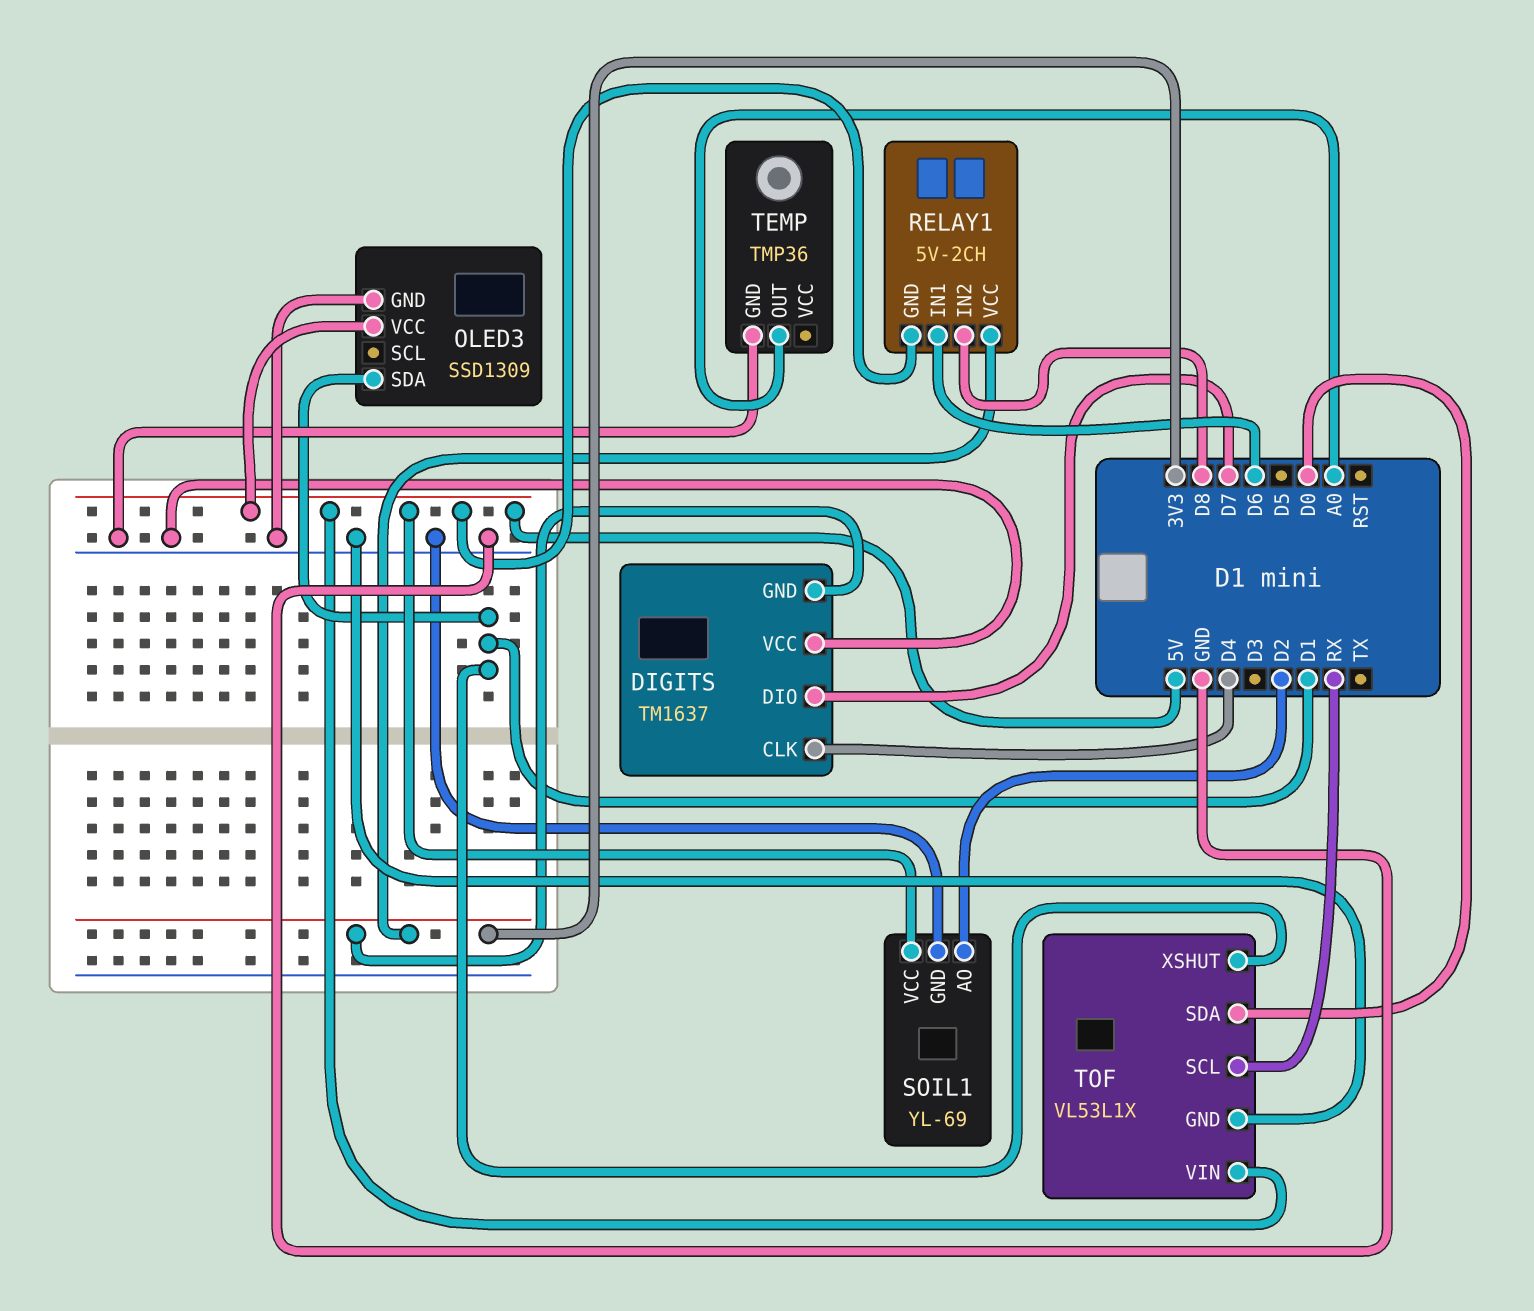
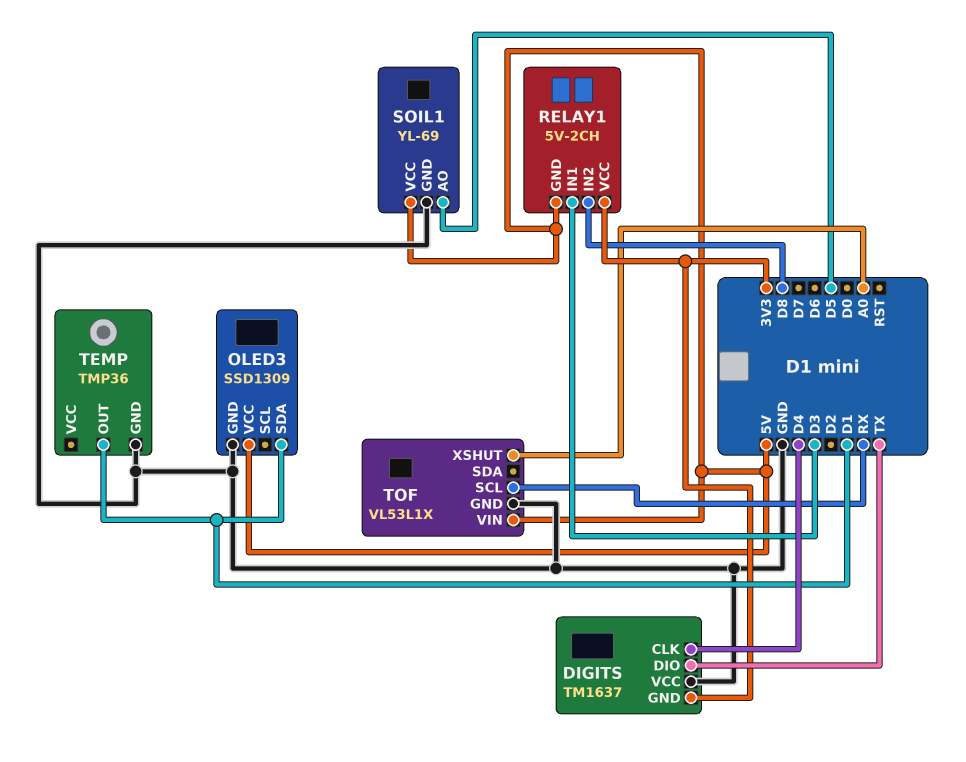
DIGITS pin DIO: D7 -> TX
RELAY1 pin IN1: D6 -> D3
SOIL1 pin AO: D2 -> D5
TEMP pin OUT: A0 -> D1
TOF pin SDA: D0 -> none
TOF pin XSHUT: D1 -> A0

